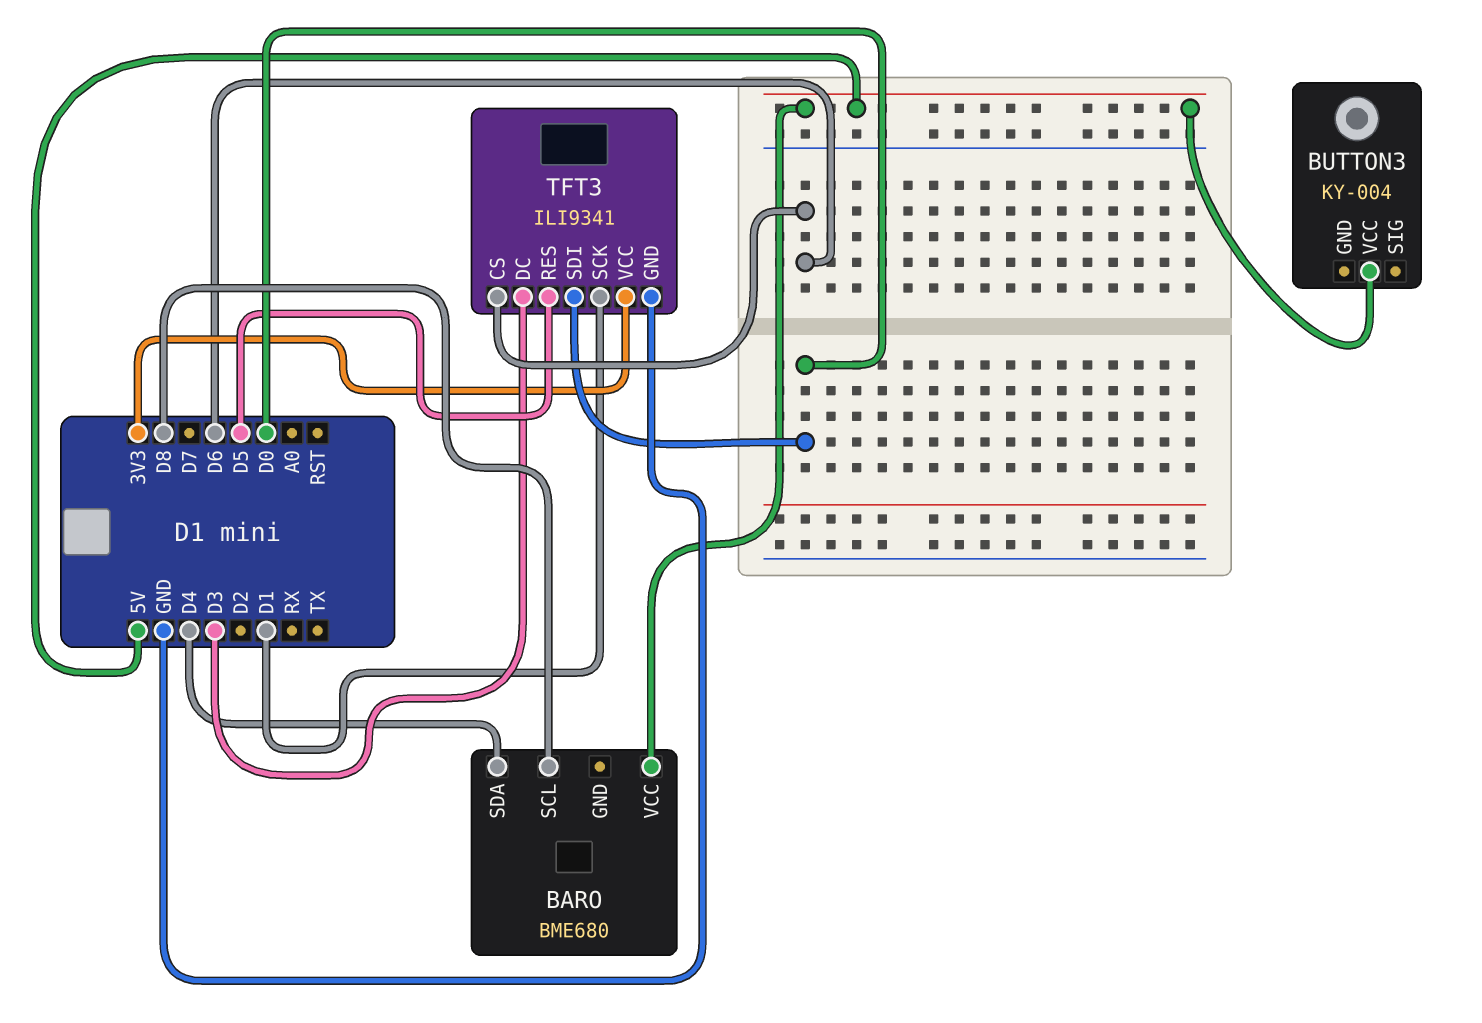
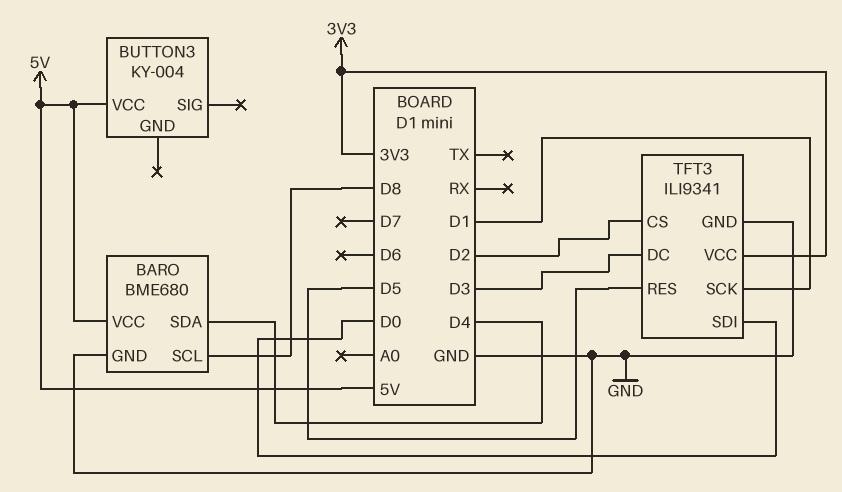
BARO pin GND: none -> GND
TFT3 pin CS: D6 -> D2

